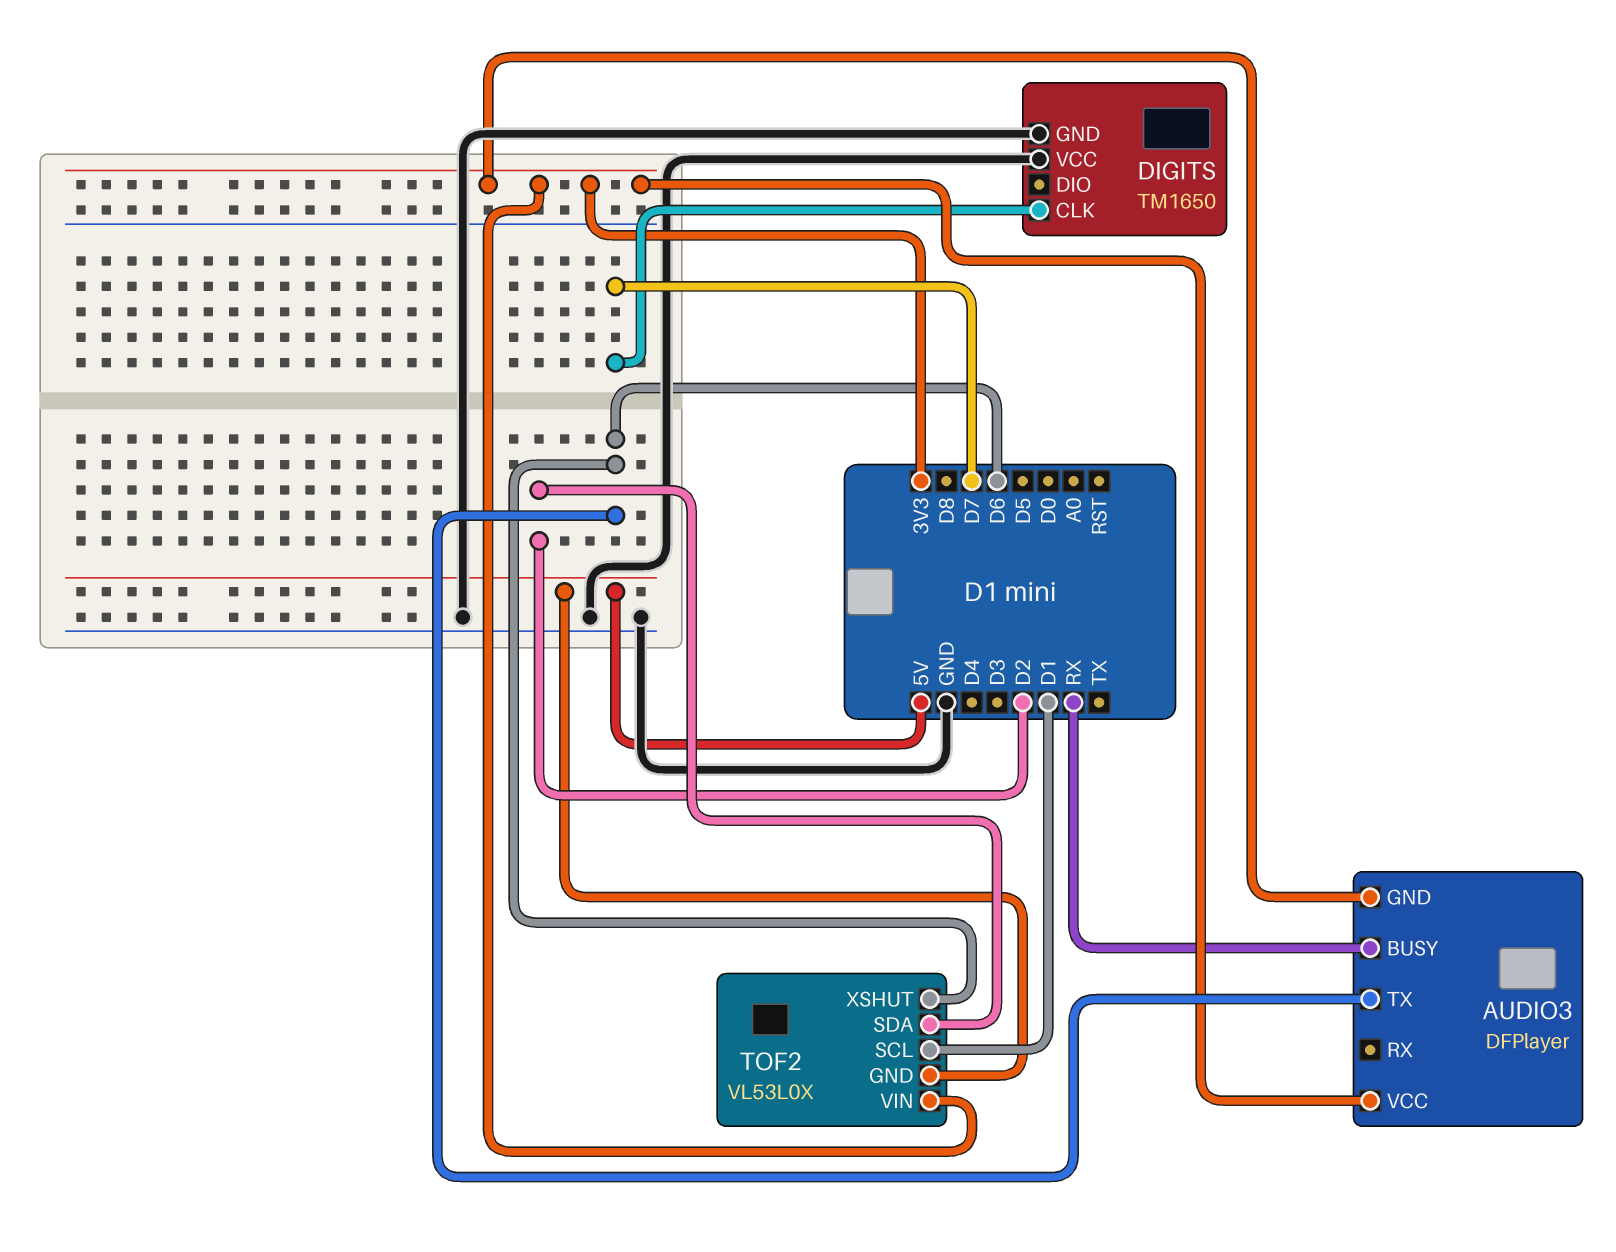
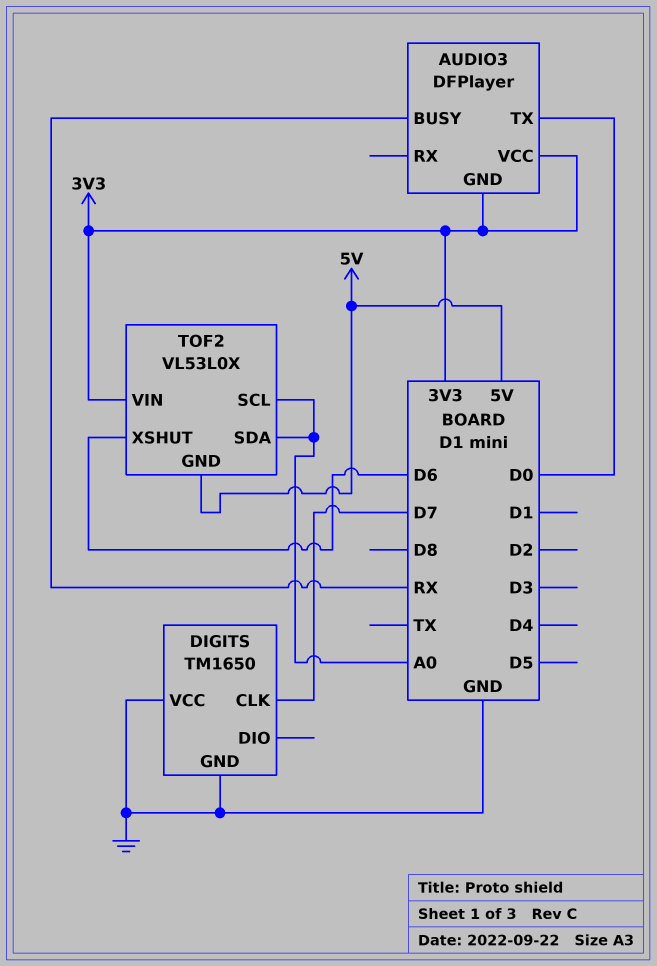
AUDIO3 pin TX: D6 -> D0
TOF2 pin SCL: D1 -> A0
TOF2 pin SDA: D2 -> A0

